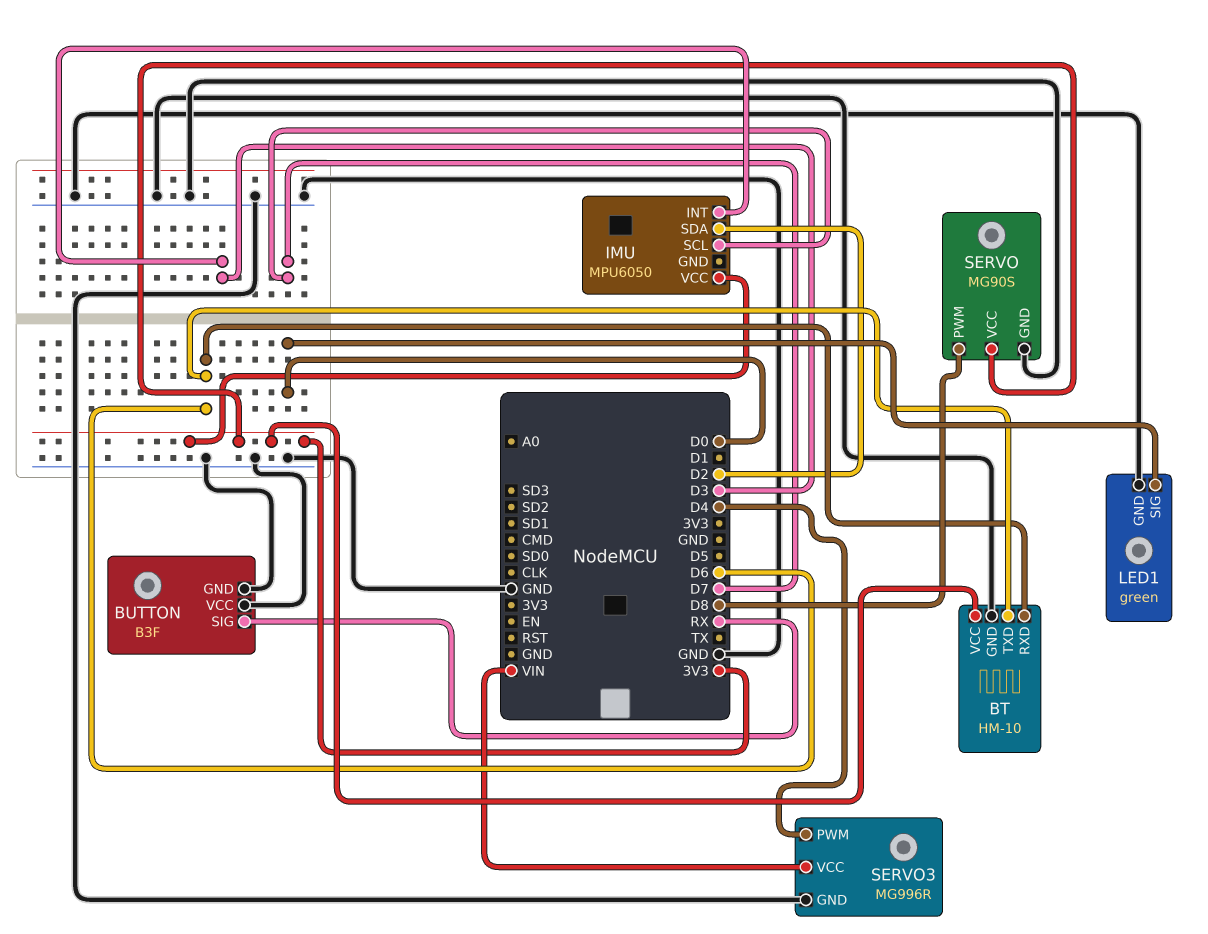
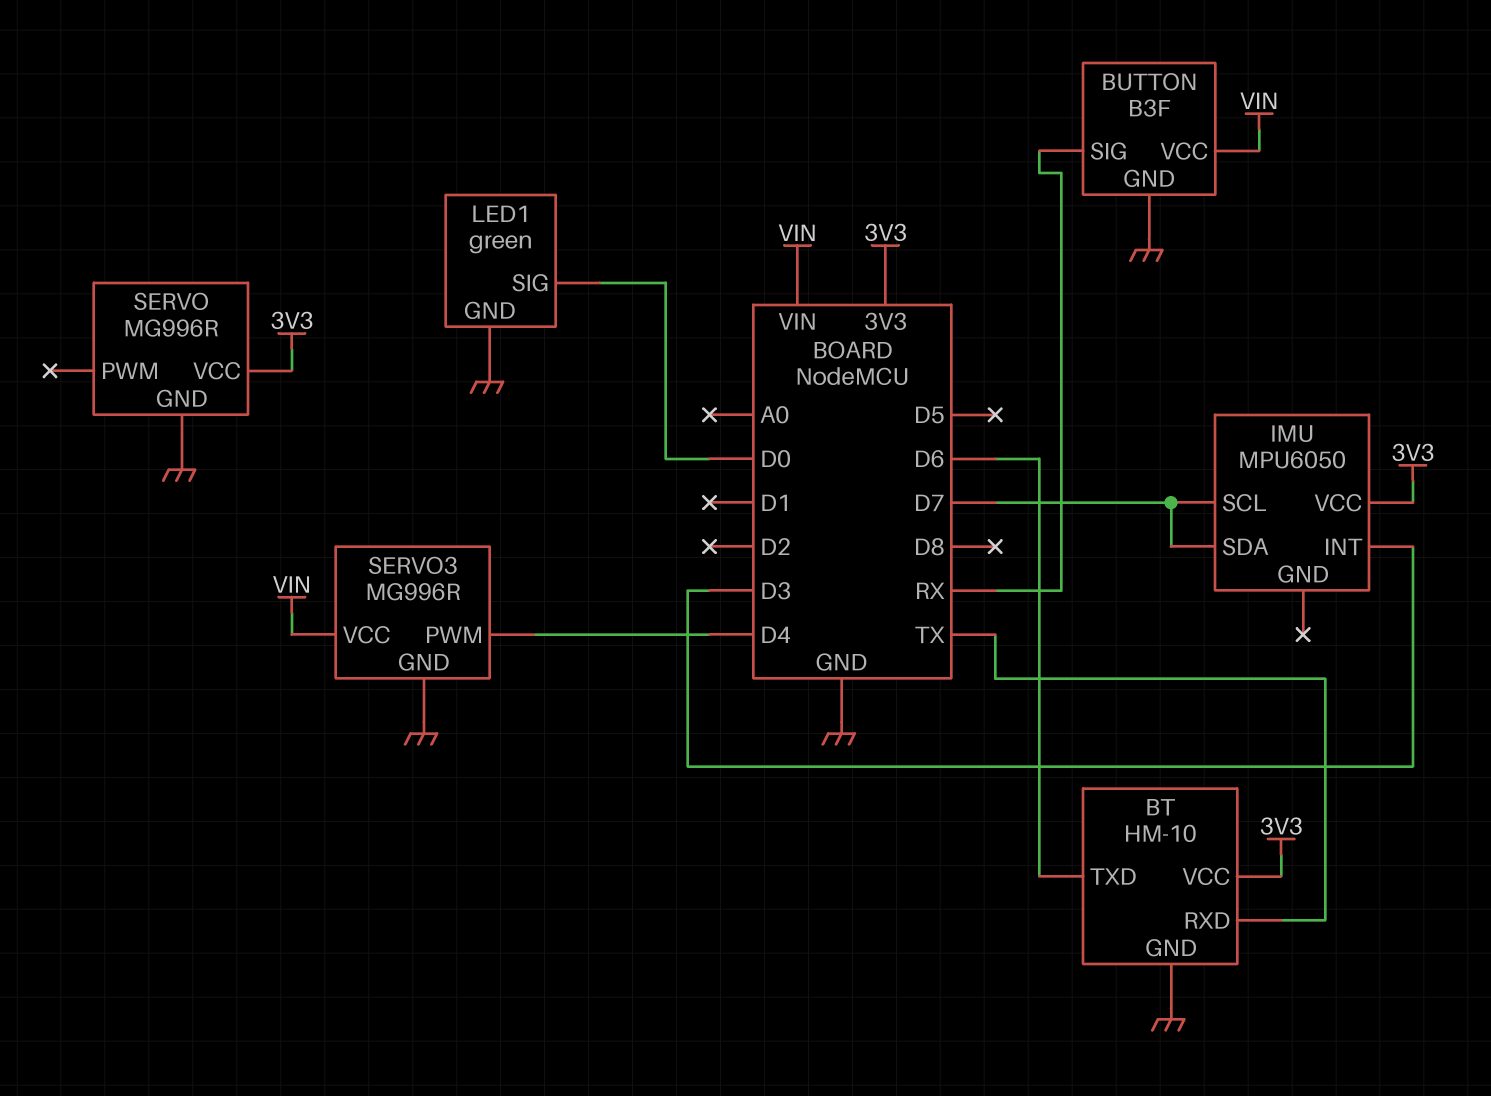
BT pin RXD: D6 -> TX
BUTTON pin VCC: GND -> VIN
IMU pin SDA: D2 -> D7
SERVO: MG90S -> MG996R
SERVO pin PWM: D8 -> none

